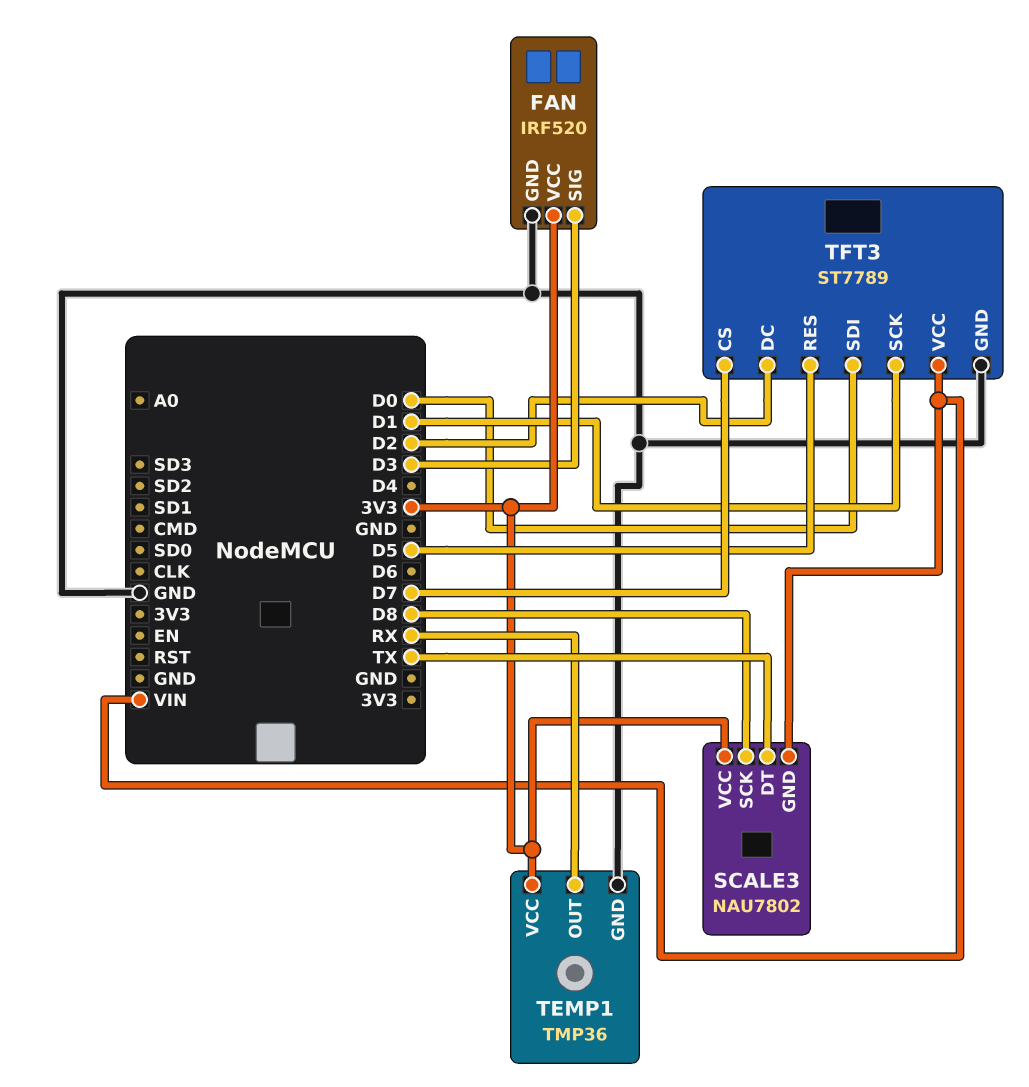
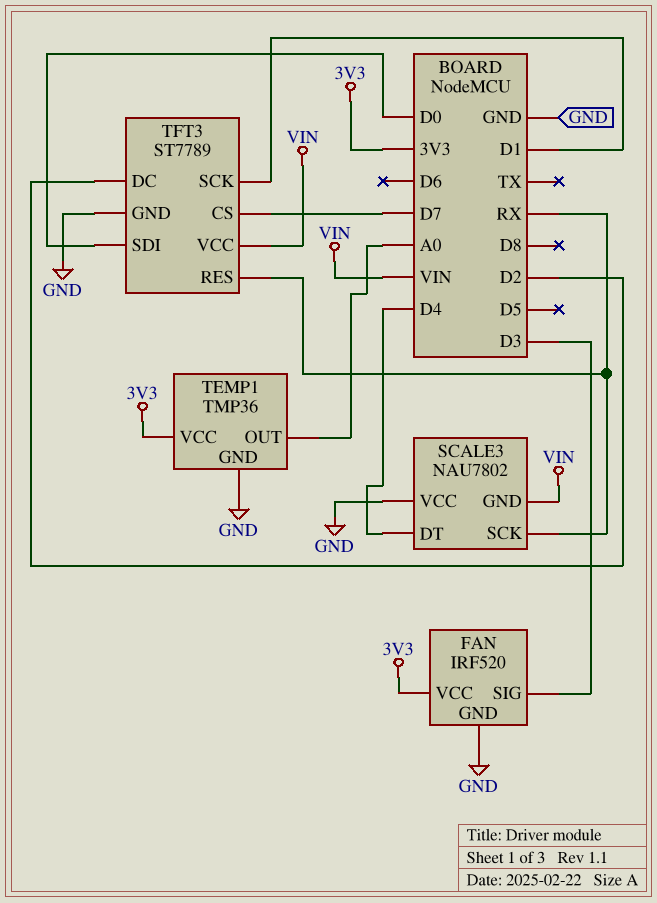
SCALE3 pin DT: TX -> D4
SCALE3 pin SCK: D8 -> RX
SCALE3 pin VCC: 3V3 -> GND
TEMP1 pin OUT: RX -> A0
TFT3 pin RES: D5 -> RX

